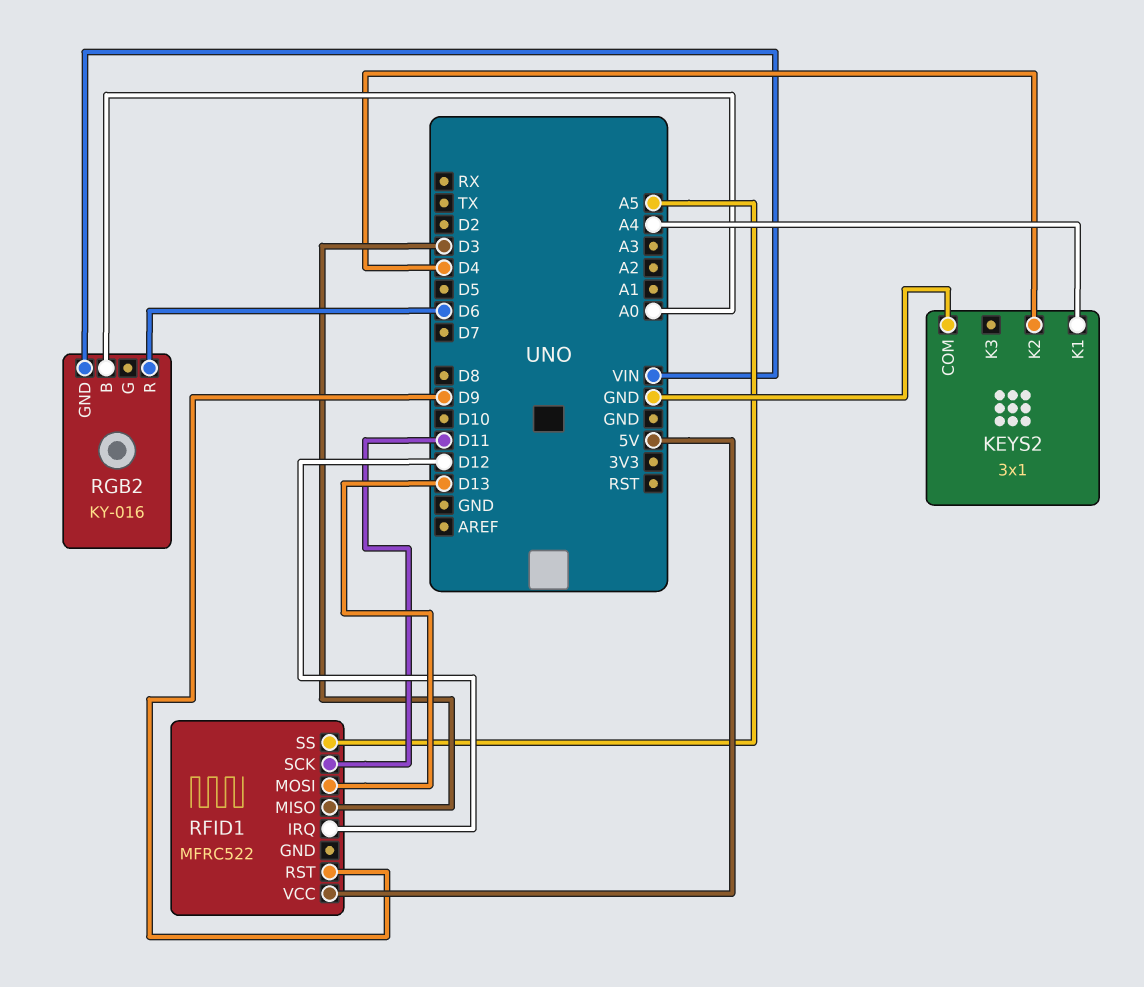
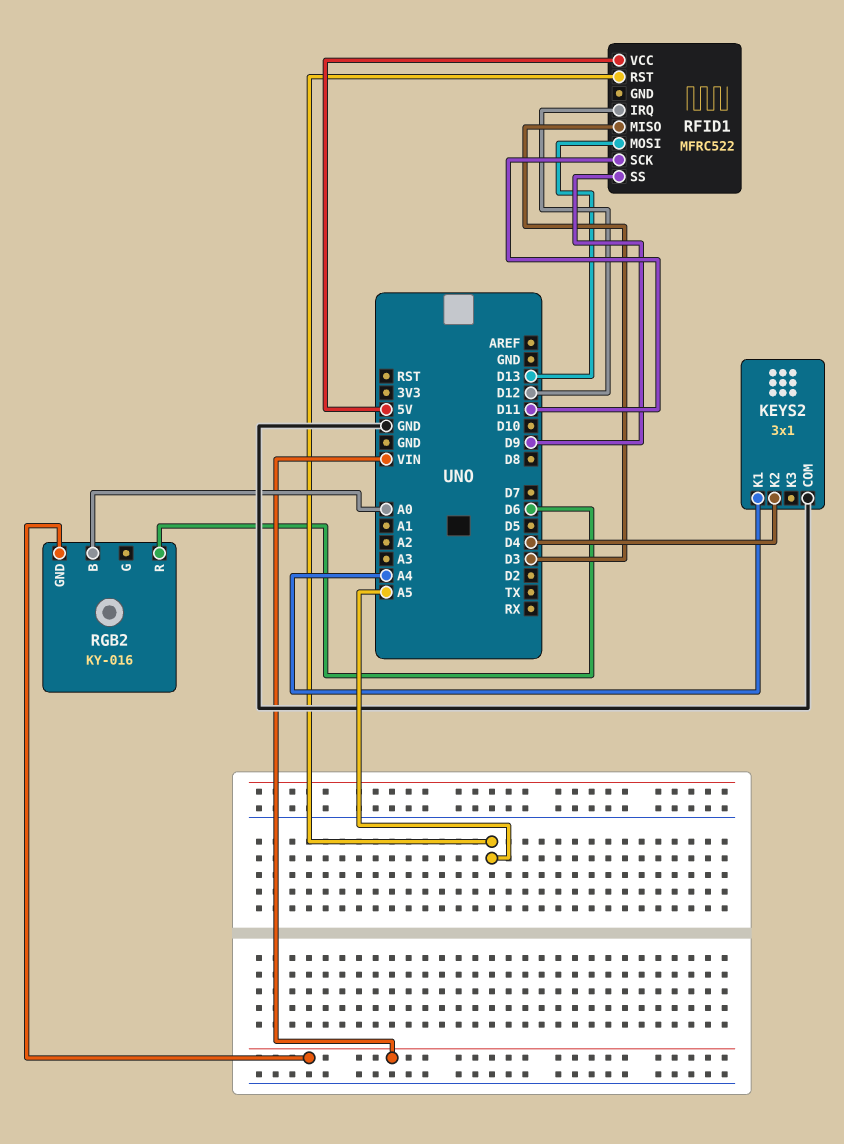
RFID1 pin RST: D9 -> A5
RFID1 pin SS: A5 -> D9

